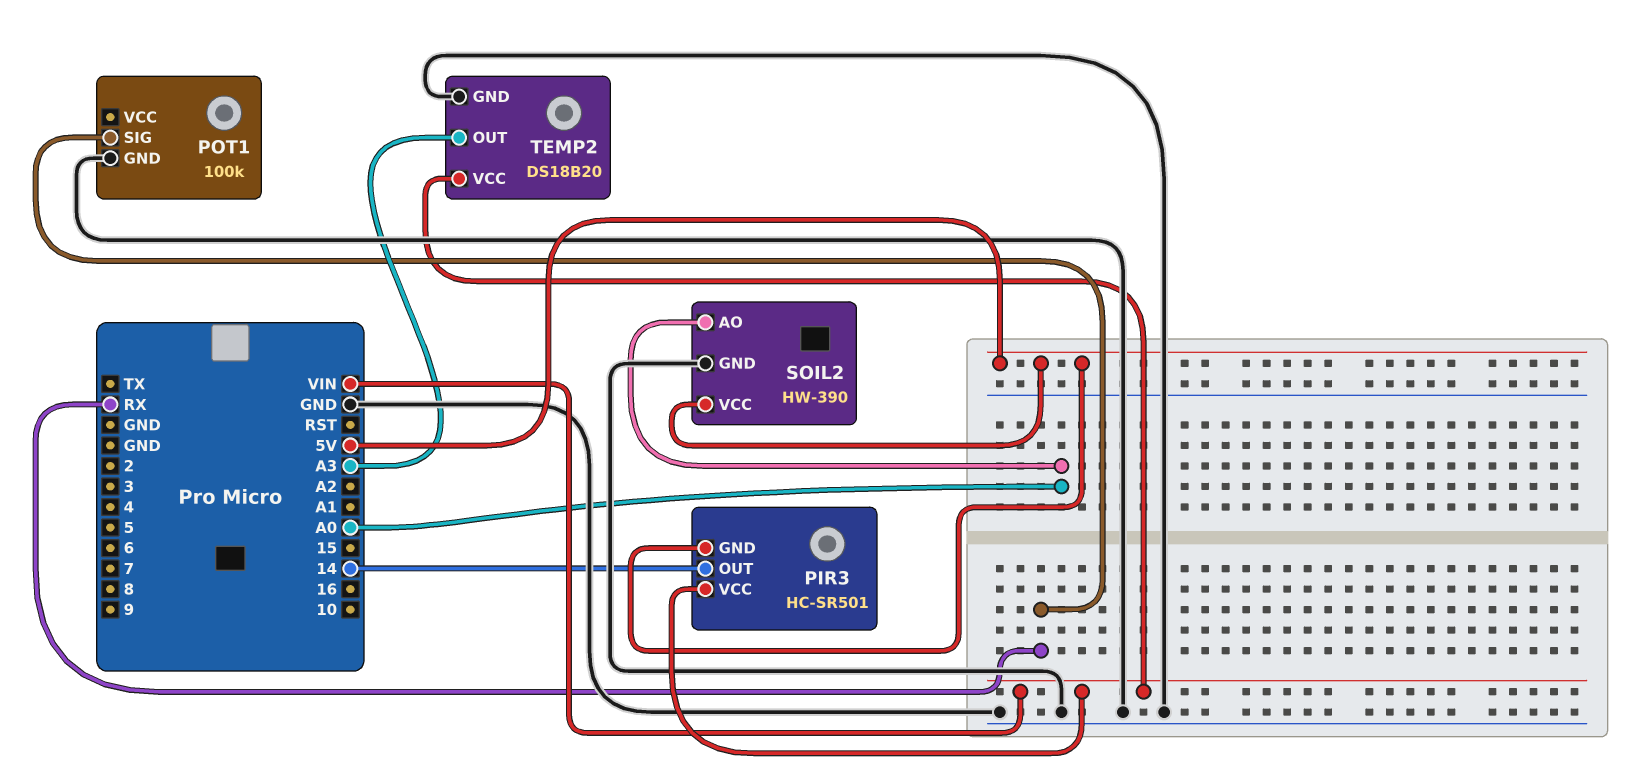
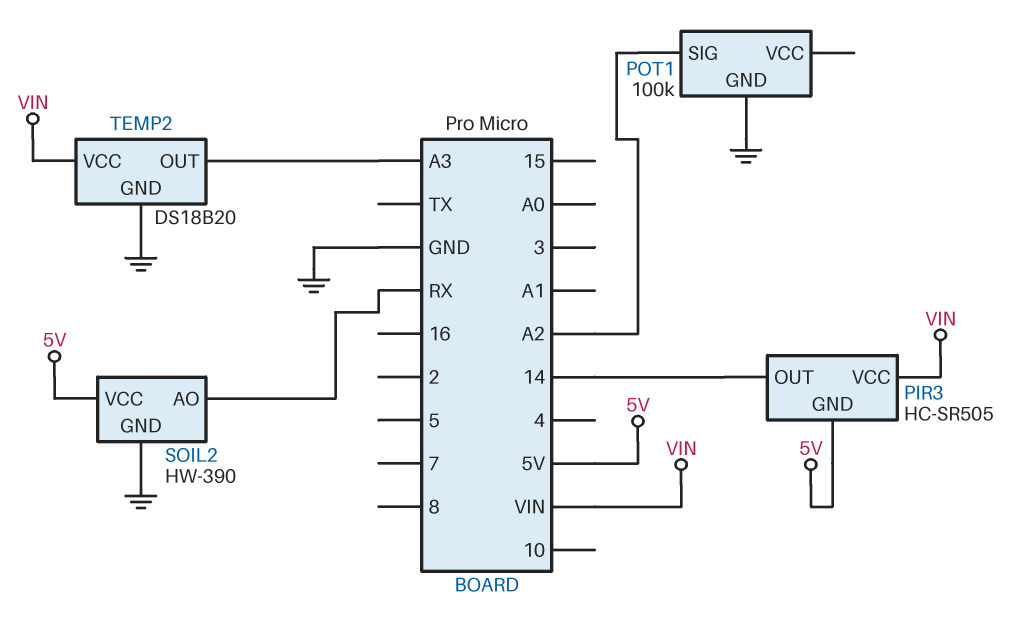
PIR3: HC-SR501 -> HC-SR505
POT1 pin SIG: RX -> A2
SOIL2 pin AO: A0 -> RX

